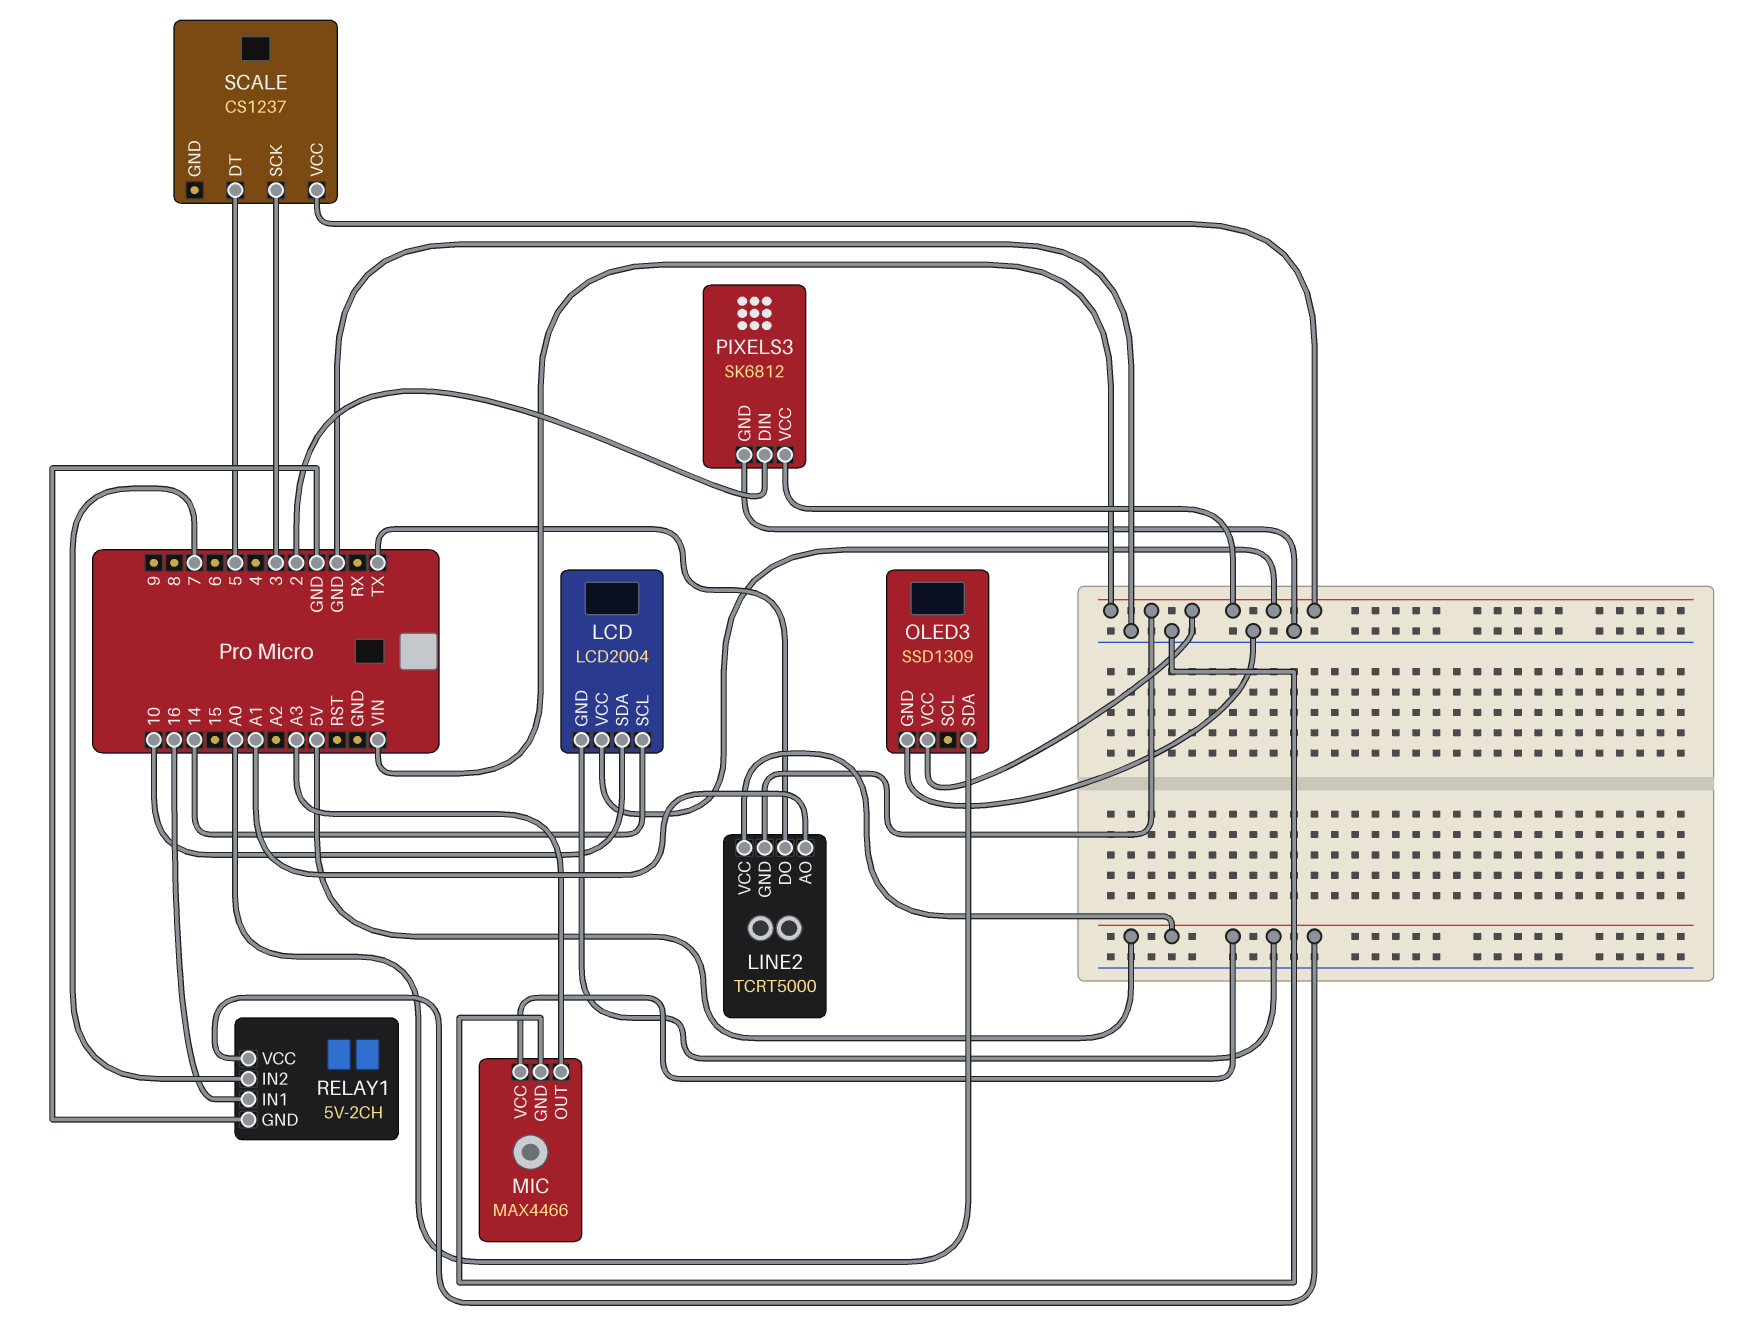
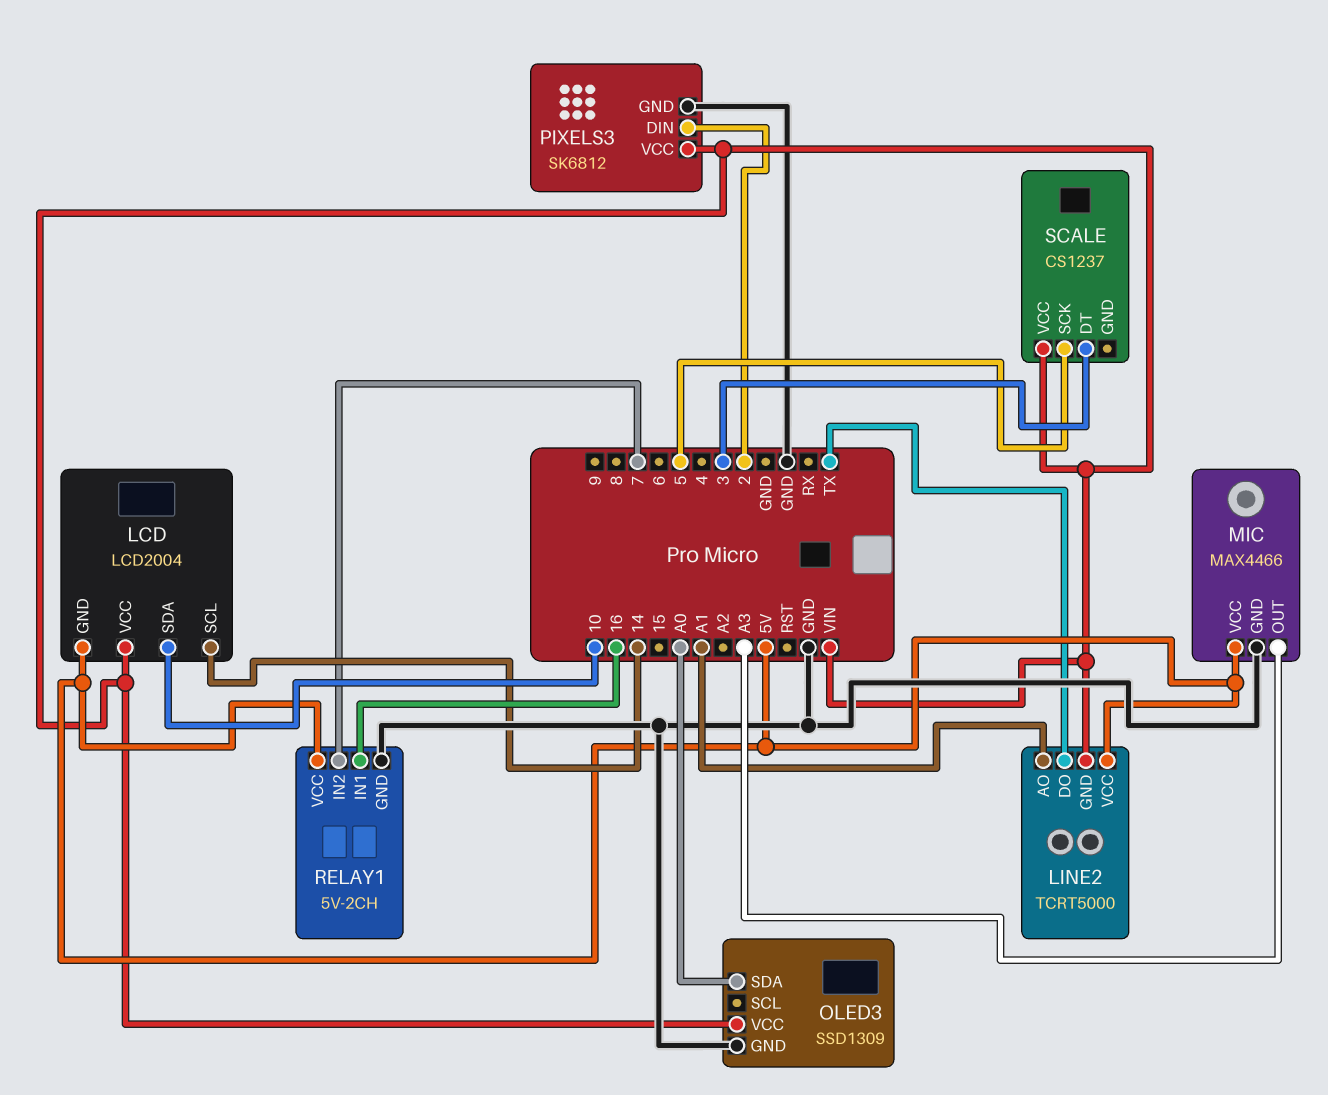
SCALE pin DT: 5 -> 3
SCALE pin SCK: 3 -> 5

